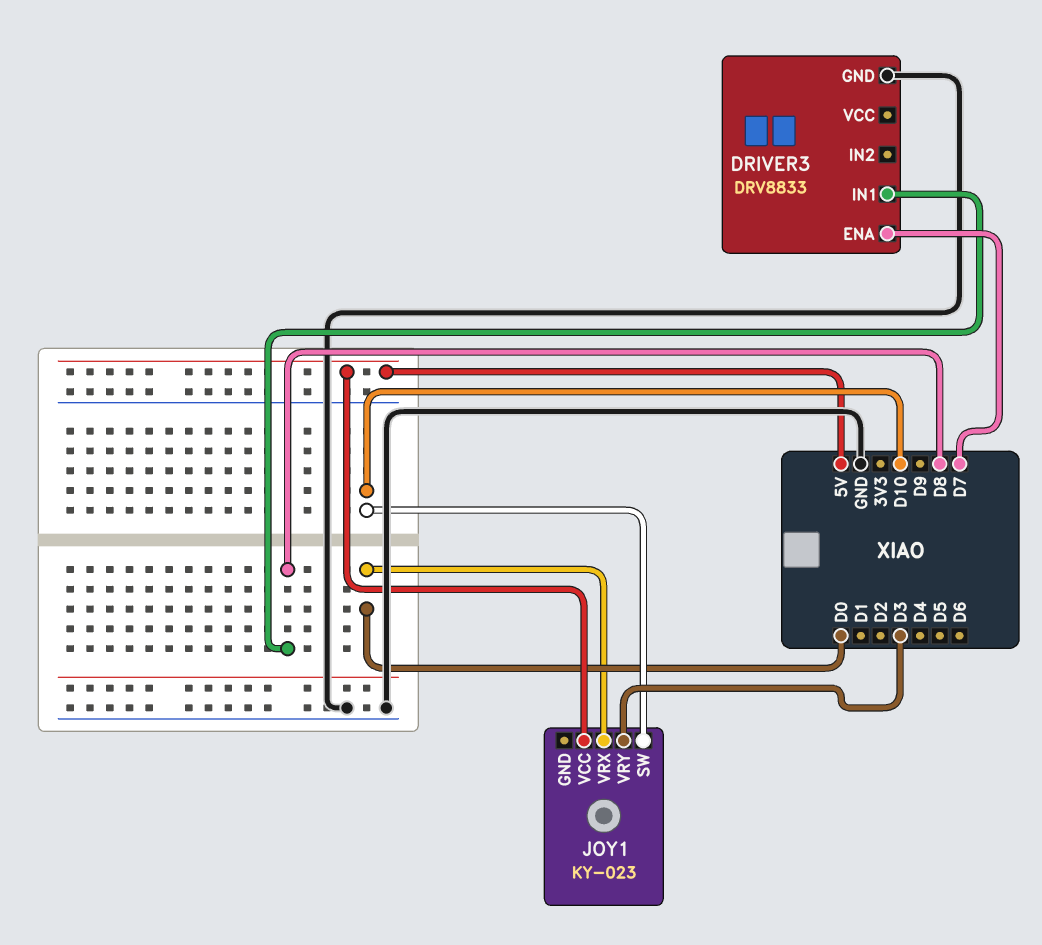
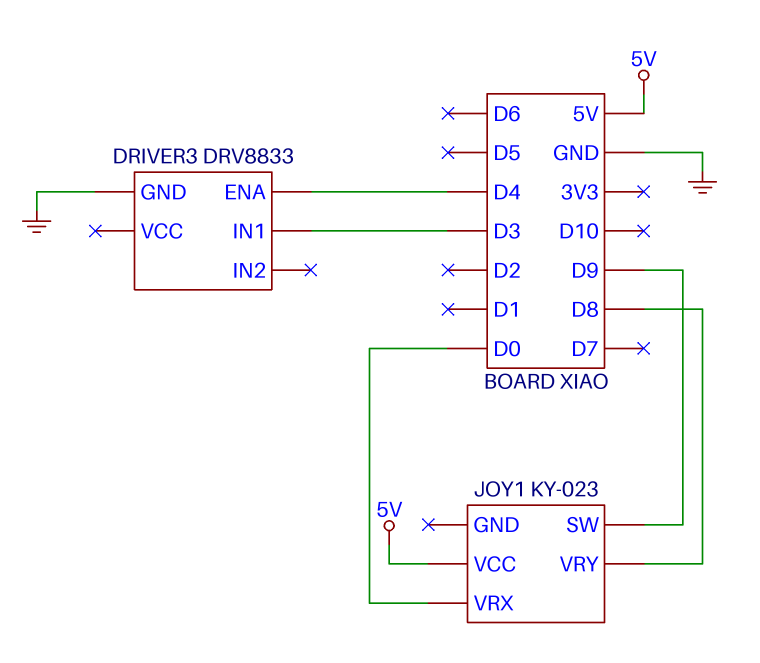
DRIVER3 pin ENA: D7 -> D4
DRIVER3 pin IN1: D8 -> D3
JOY1 pin SW: D10 -> D9
JOY1 pin VRY: D3 -> D8

